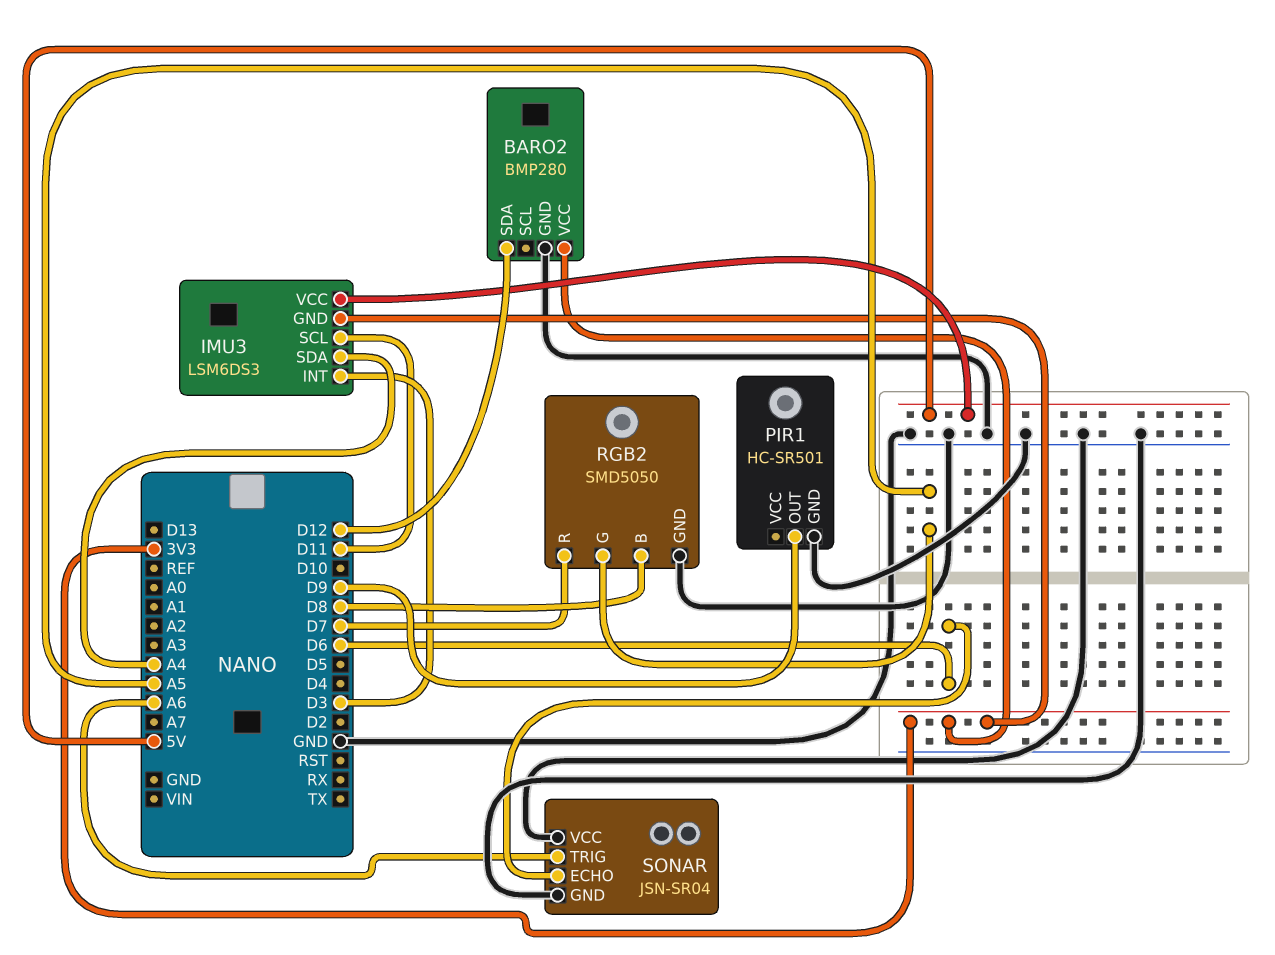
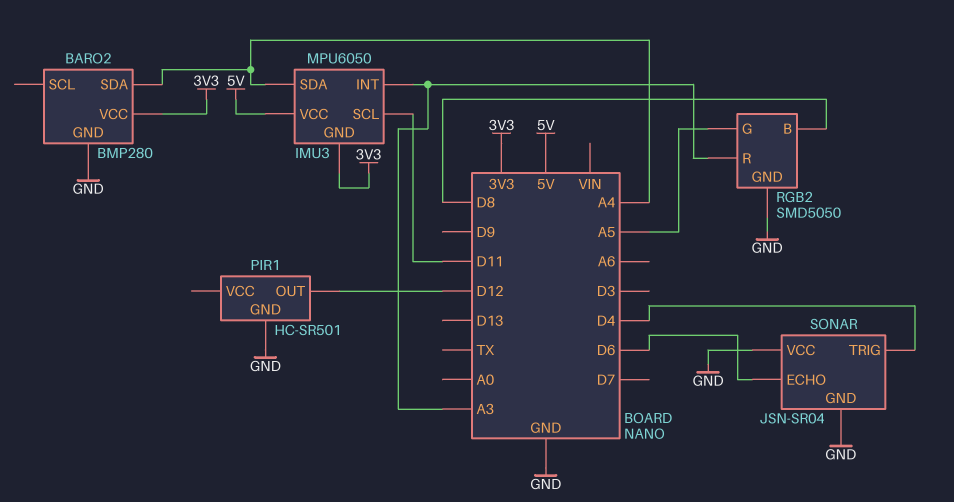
BARO2 pin SDA: D12 -> A4
IMU3: LSM6DS3 -> MPU6050
IMU3 pin INT: D3 -> A3
PIR1 pin OUT: D9 -> D12
RGB2 pin R: D7 -> A3
SONAR pin TRIG: A6 -> D4

